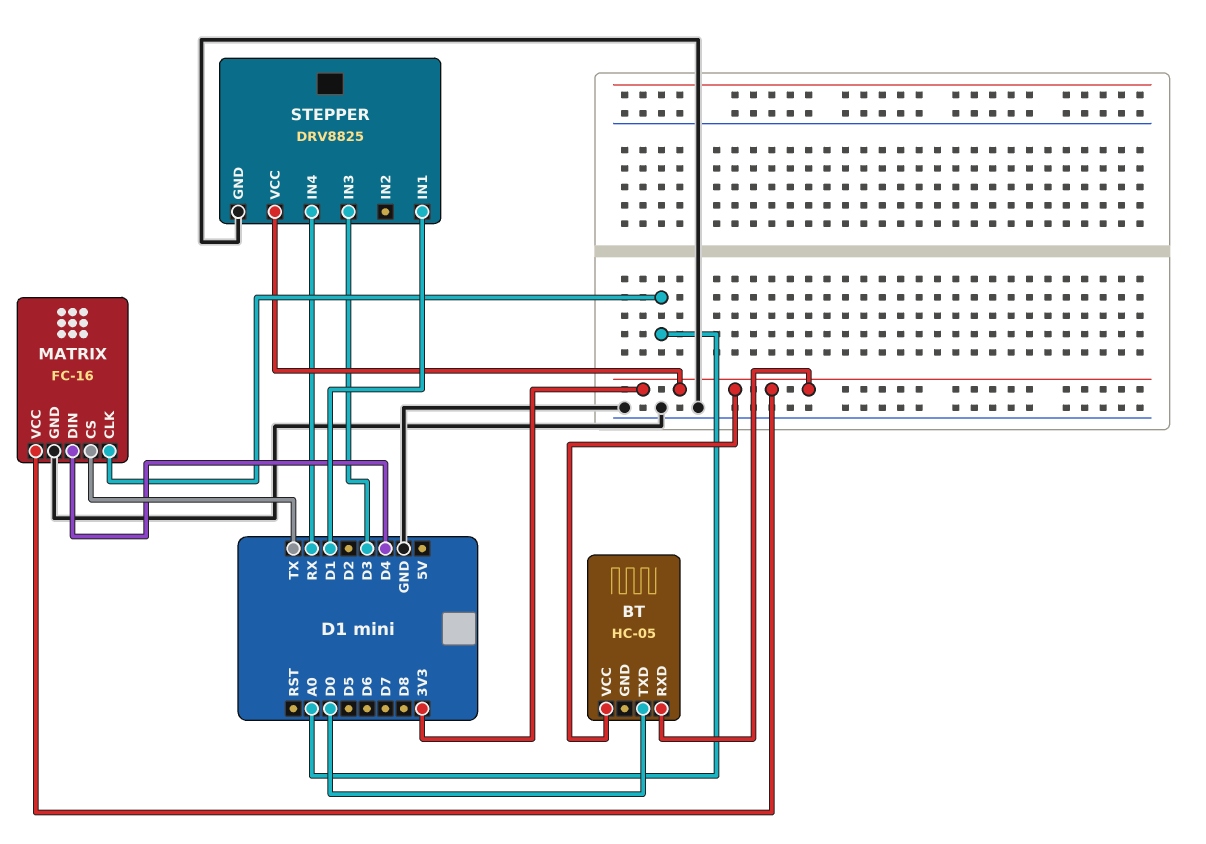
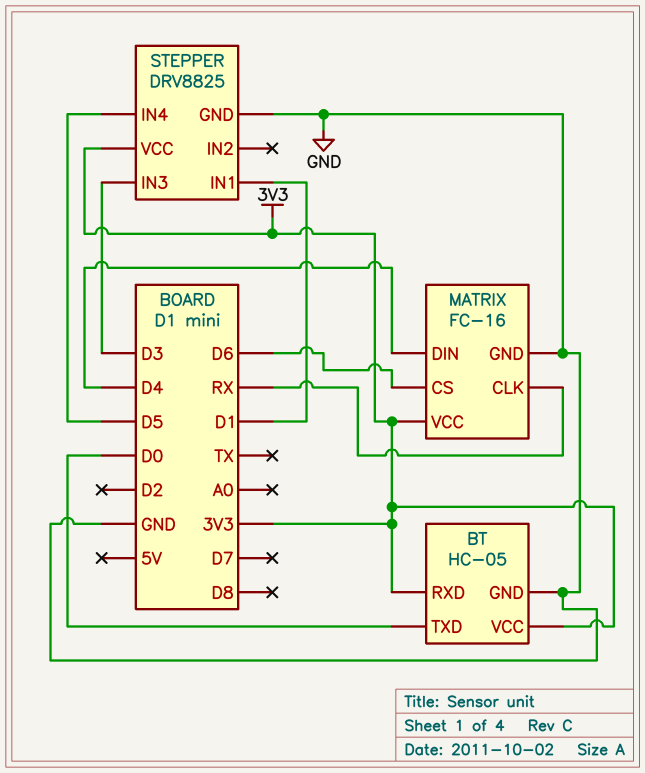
BT pin GND: none -> GND
MATRIX pin CLK: A0 -> RX
MATRIX pin CS: TX -> D6
STEPPER pin IN4: RX -> D5

